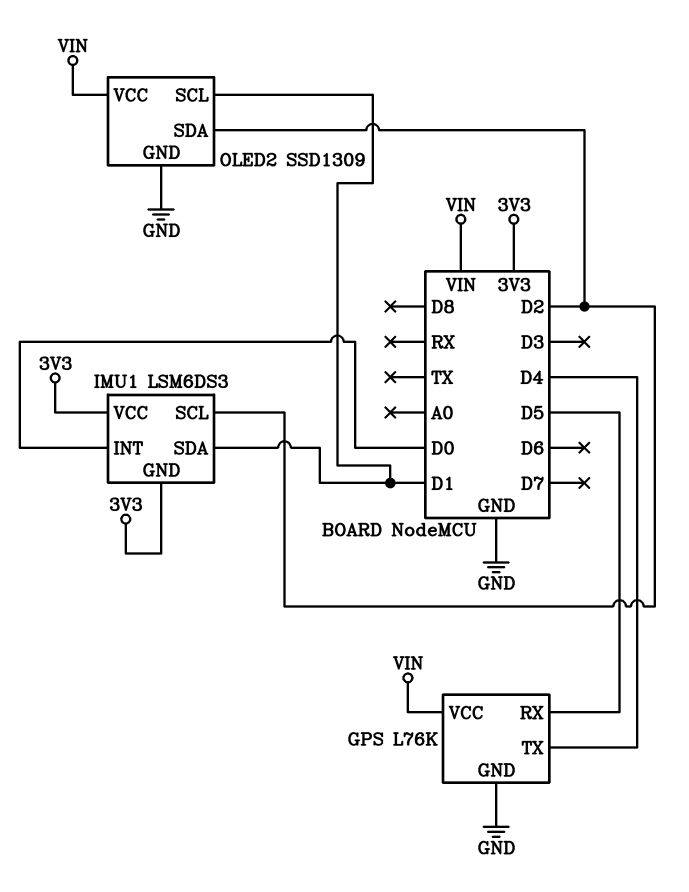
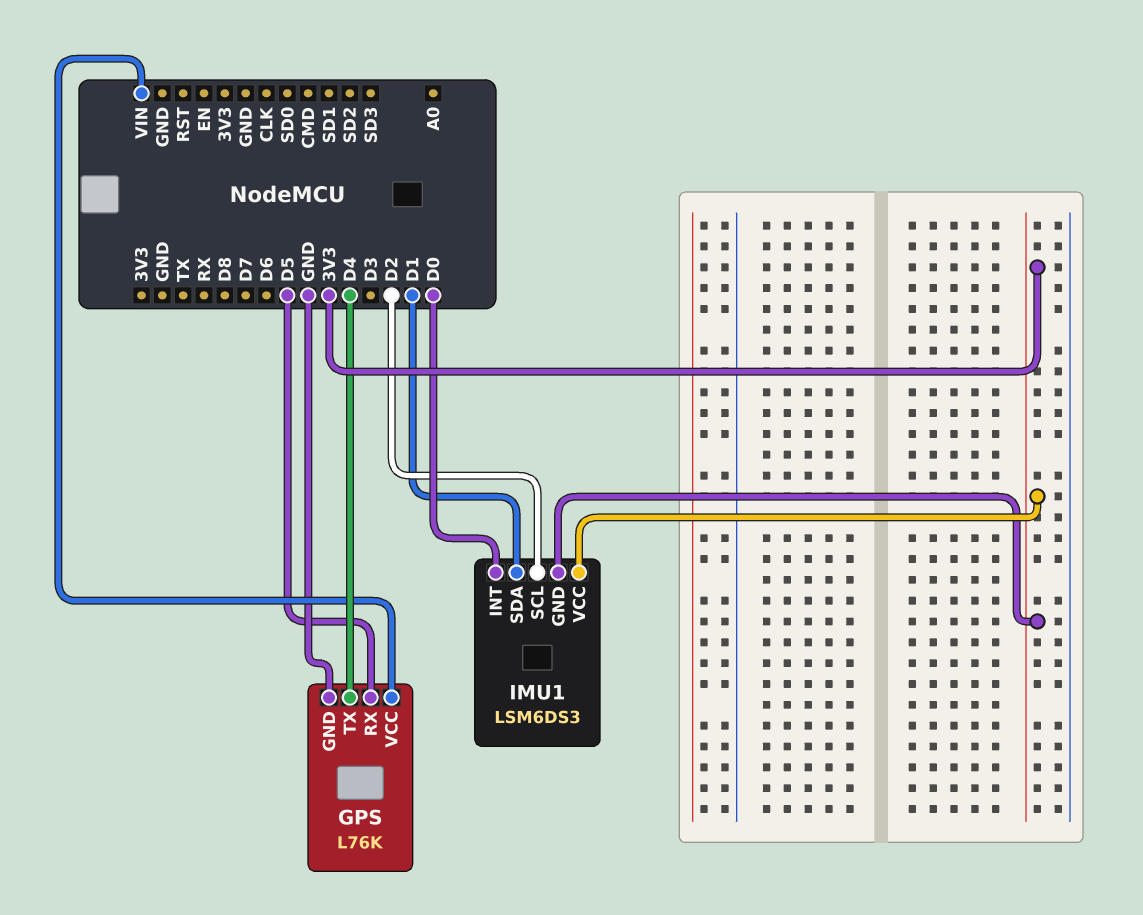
OLED2: SSD1309 -> none
OLED2 pin GND: GND -> none
OLED2 pin SCL: D1 -> none
OLED2 pin SDA: D2 -> none
OLED2 pin VCC: VIN -> none

